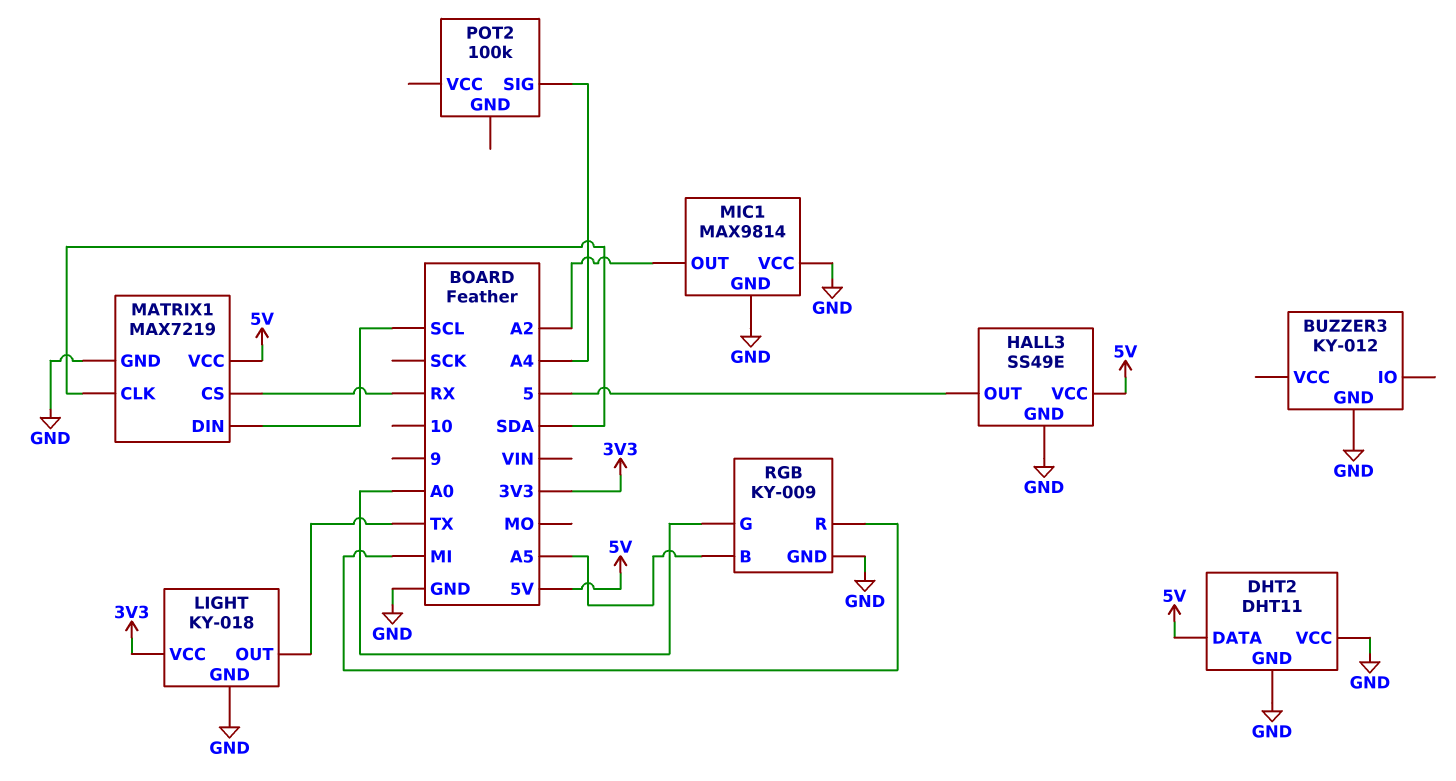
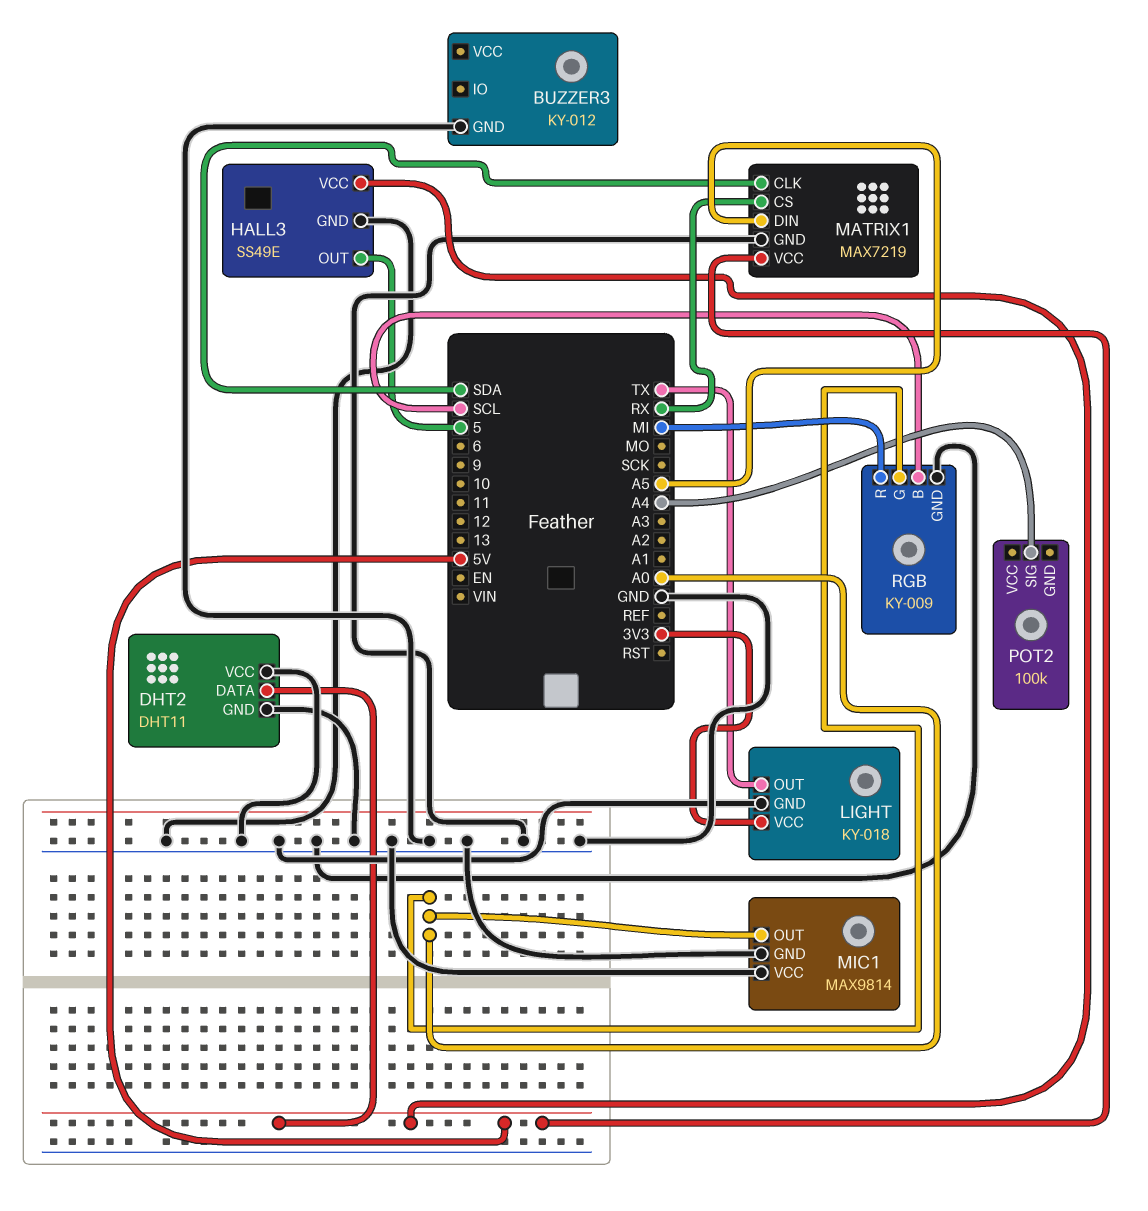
MATRIX1 pin DIN: SCL -> A5
MIC1 pin OUT: A2 -> A0
RGB pin B: A5 -> SCL

